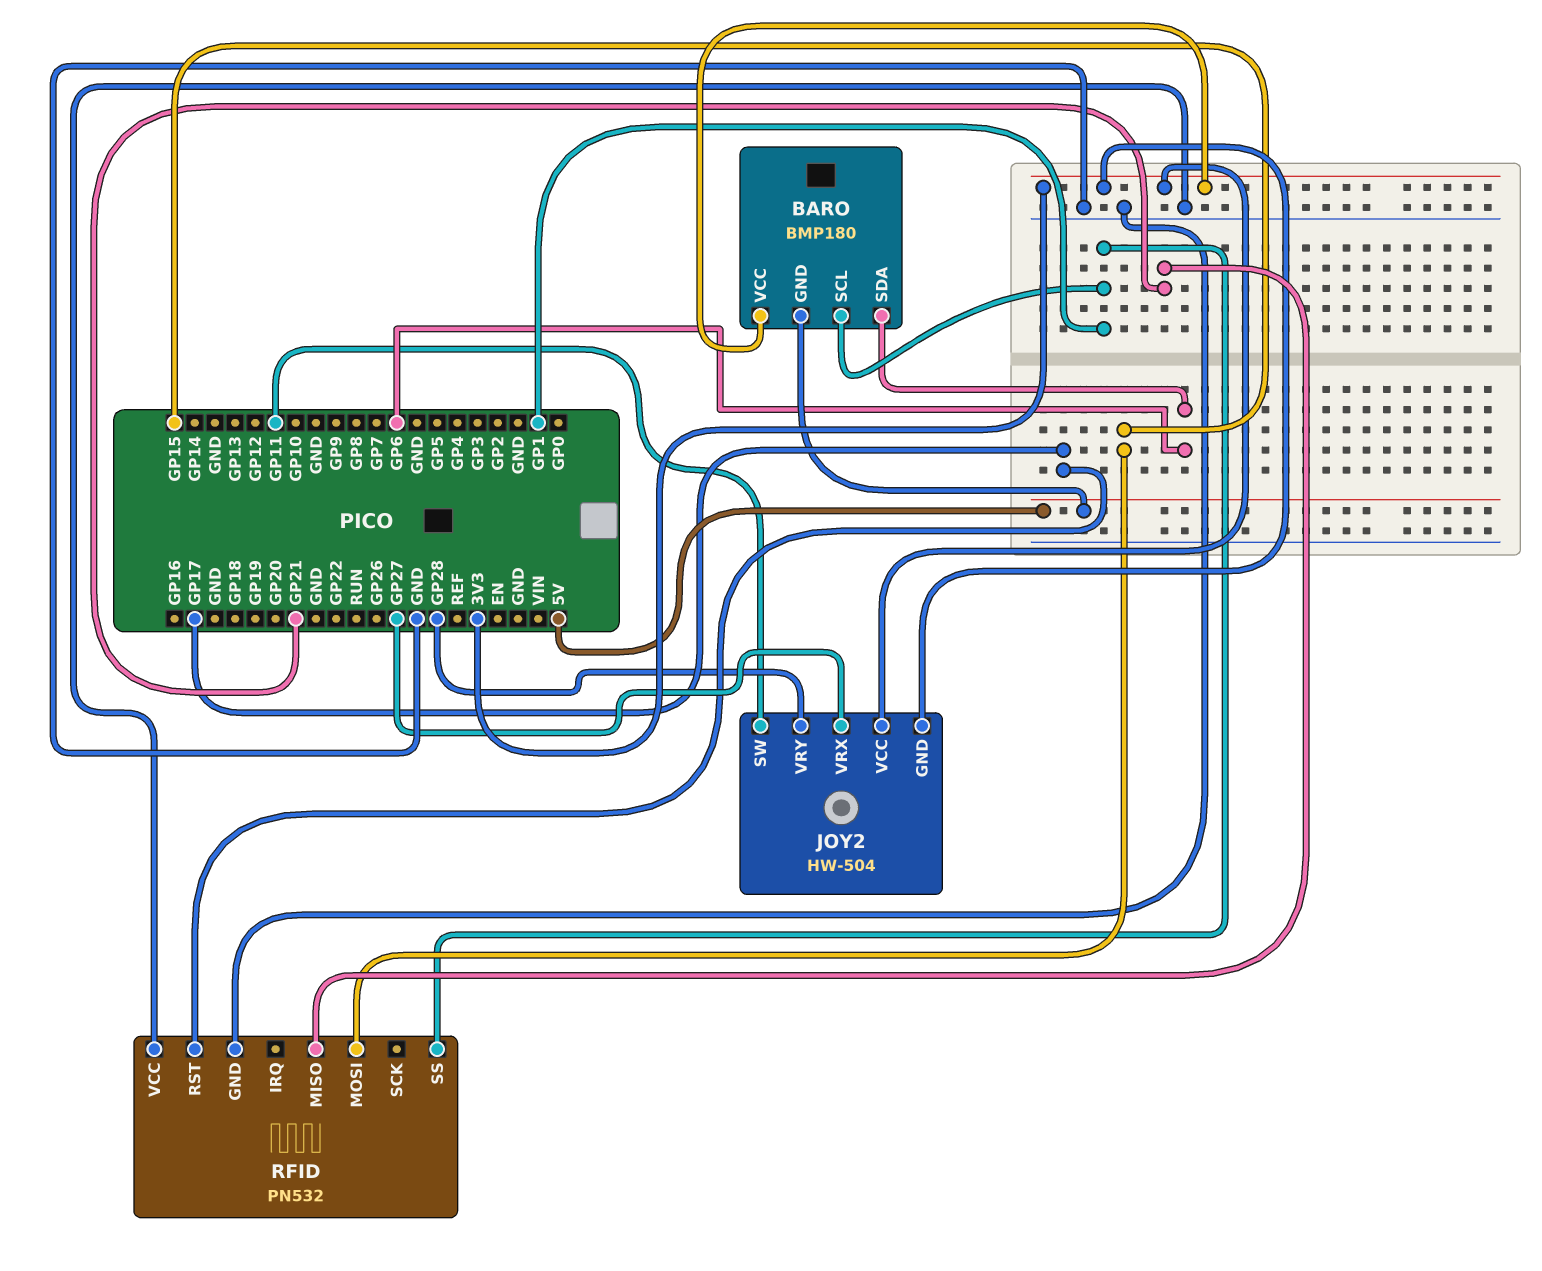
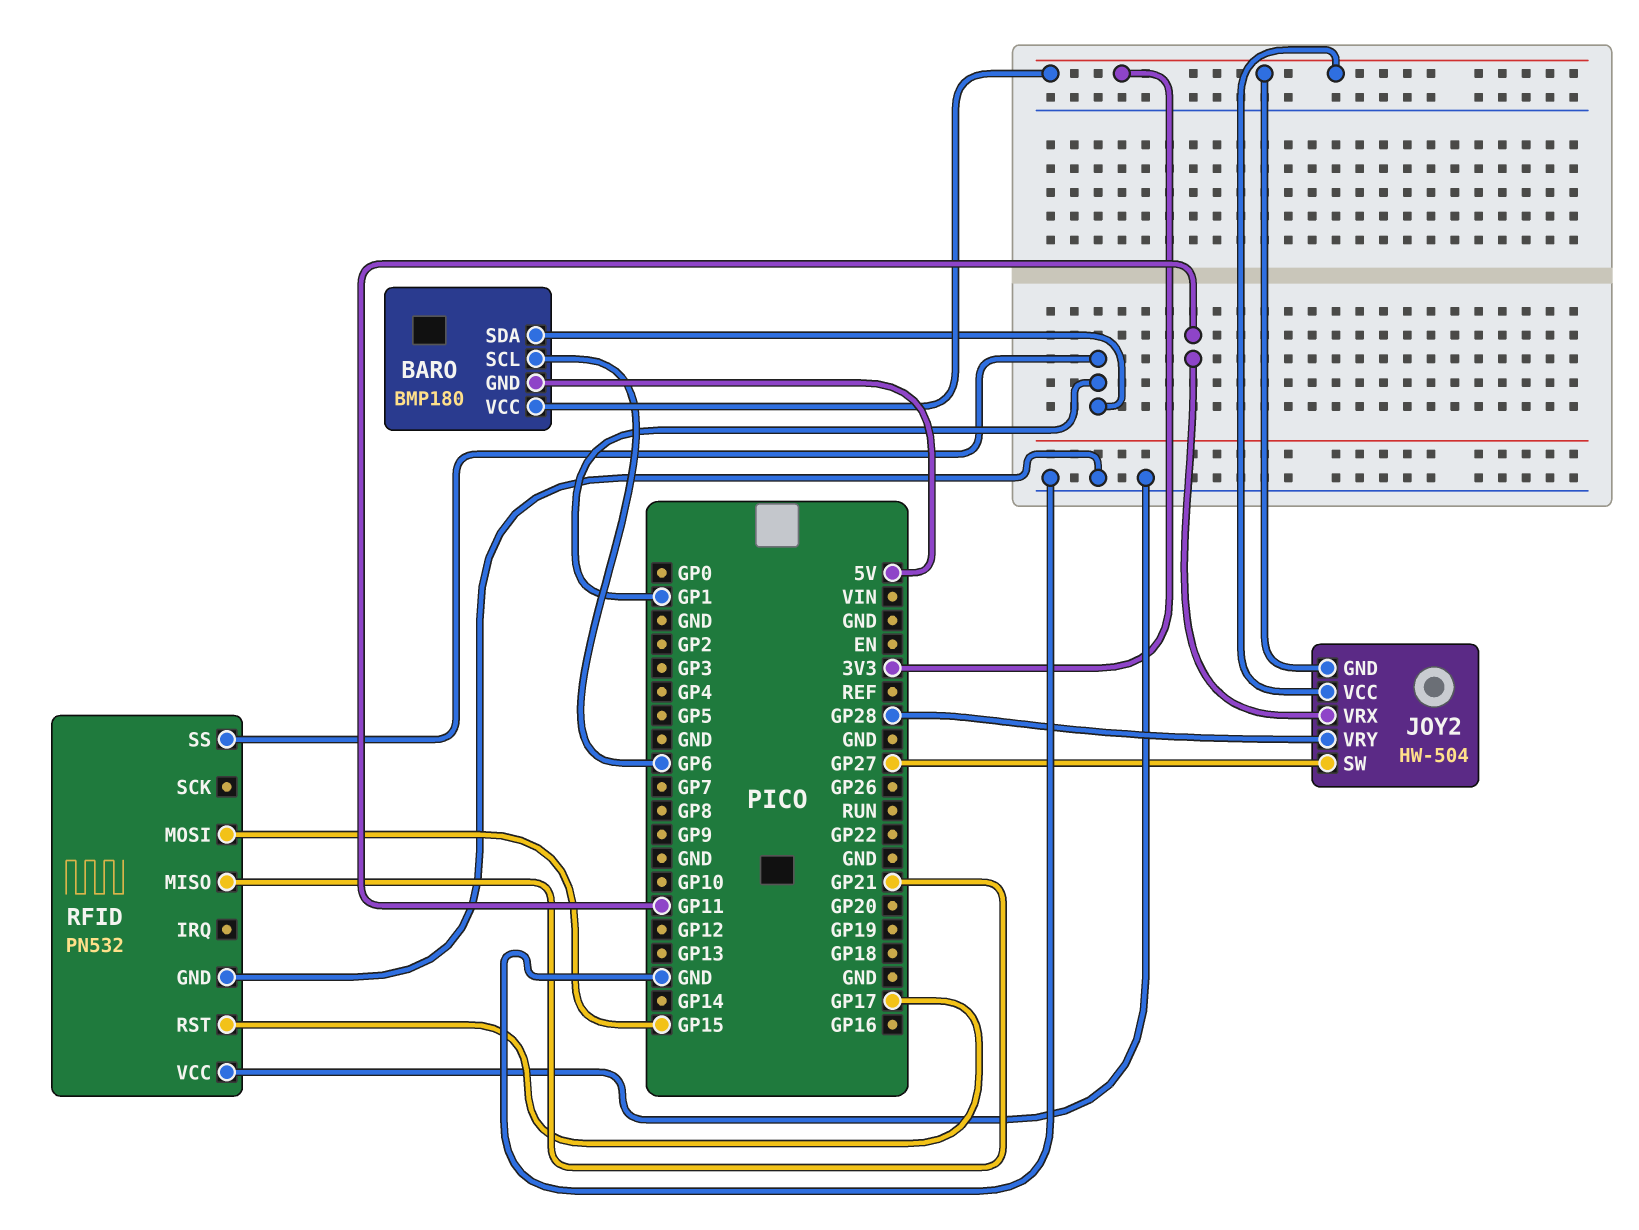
BARO pin SCL: GP1 -> GP6
BARO pin SDA: GP6 -> GP1
JOY2 pin SW: GP11 -> GP27
JOY2 pin VRX: GP27 -> GP11

